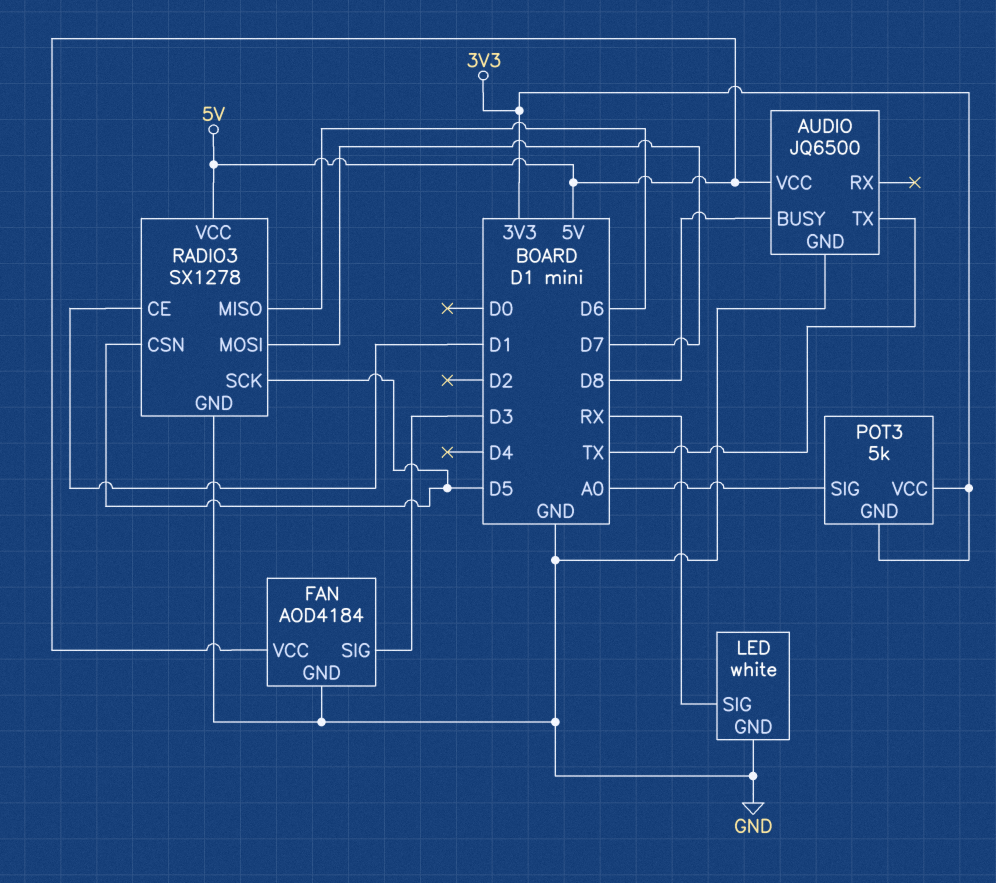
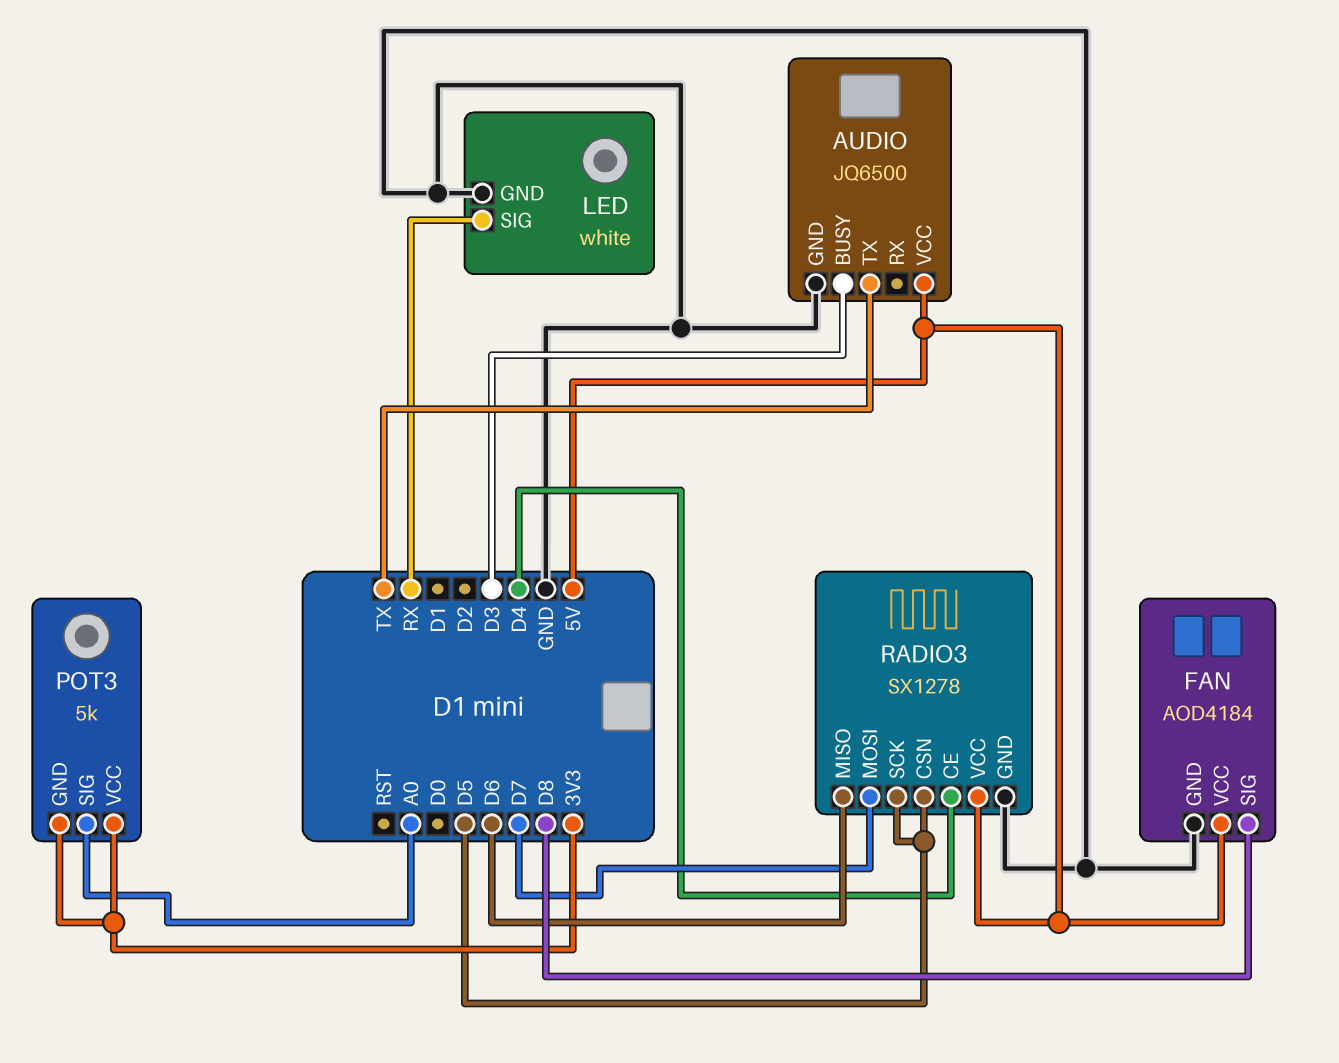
AUDIO pin BUSY: D8 -> D3
FAN pin SIG: D3 -> D8
RADIO3 pin CE: D1 -> D4

